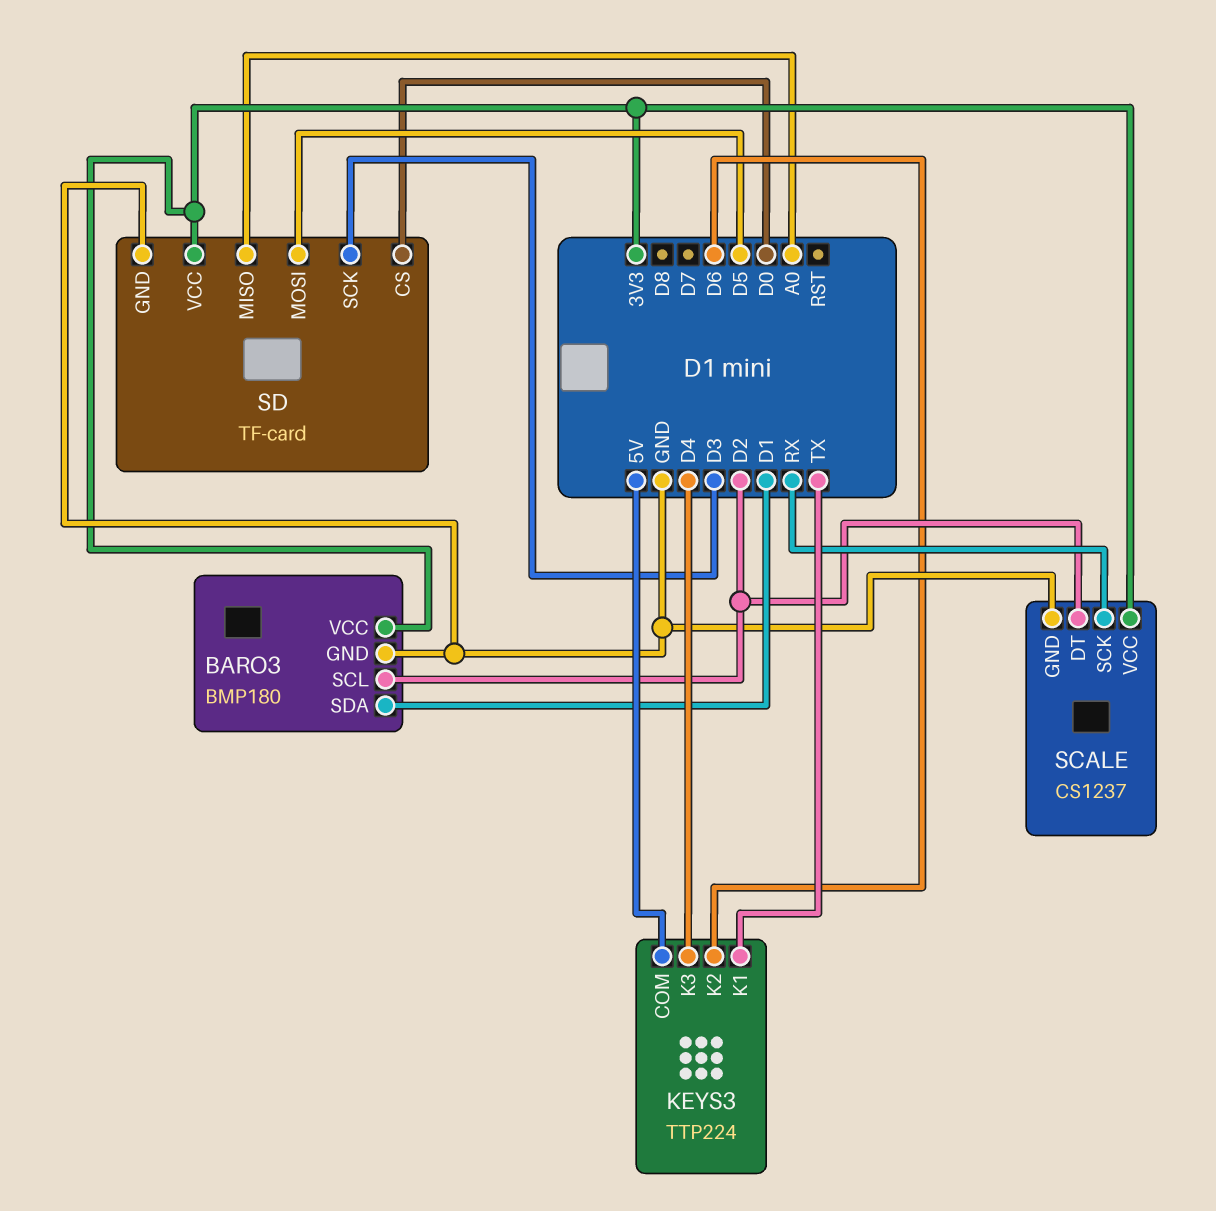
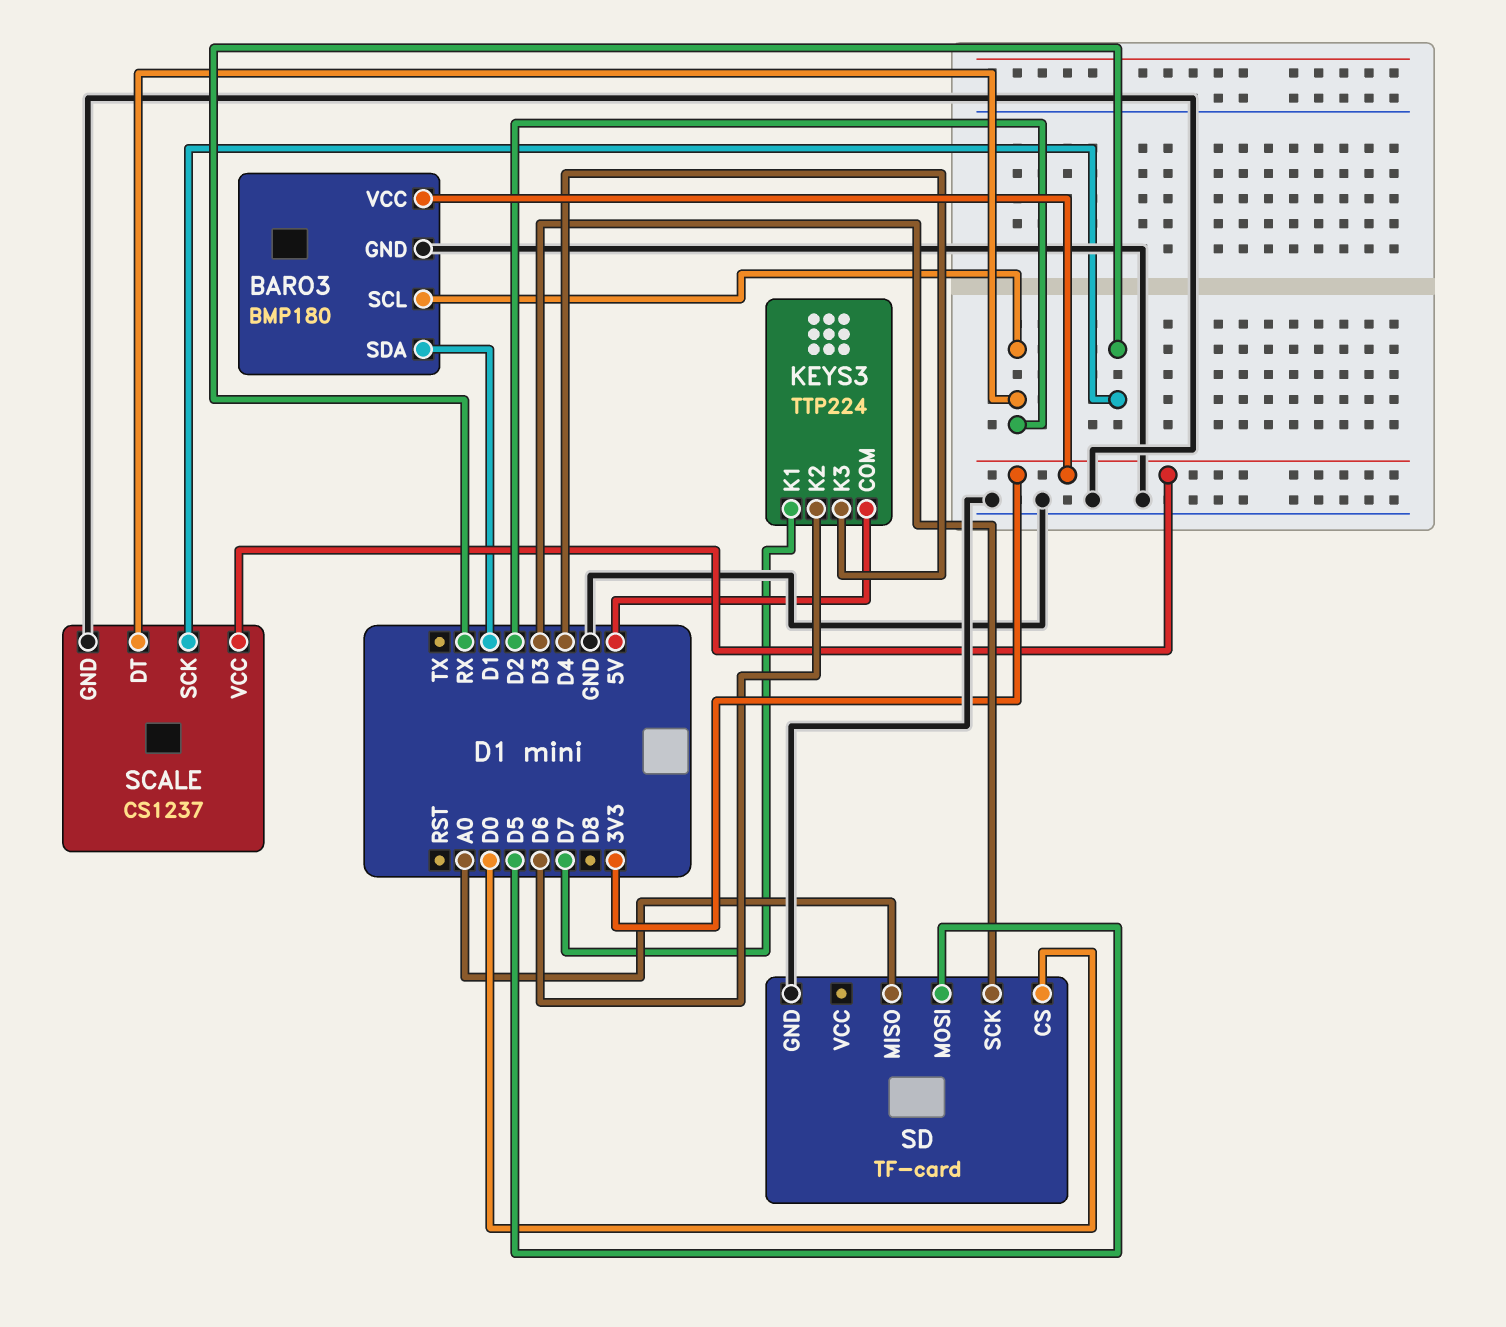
KEYS3 pin K1: TX -> D7
SD pin VCC: 3V3 -> none

